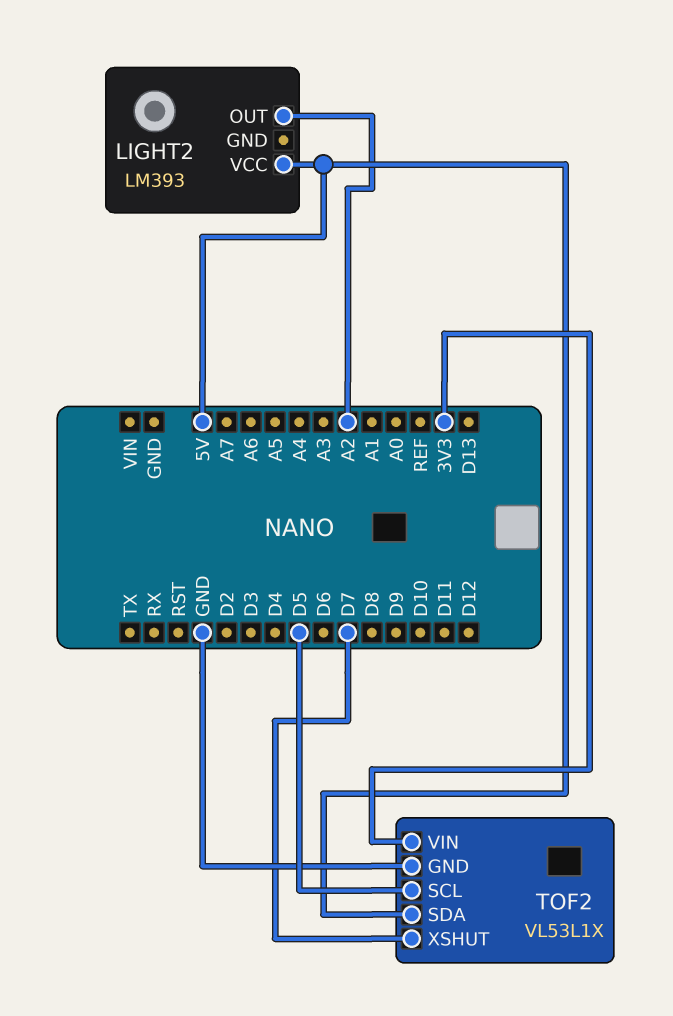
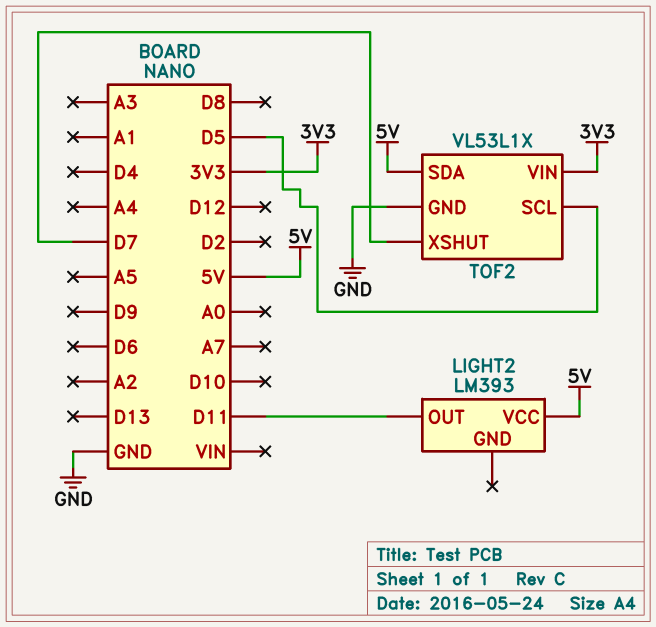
LIGHT2 pin OUT: A2 -> D11

